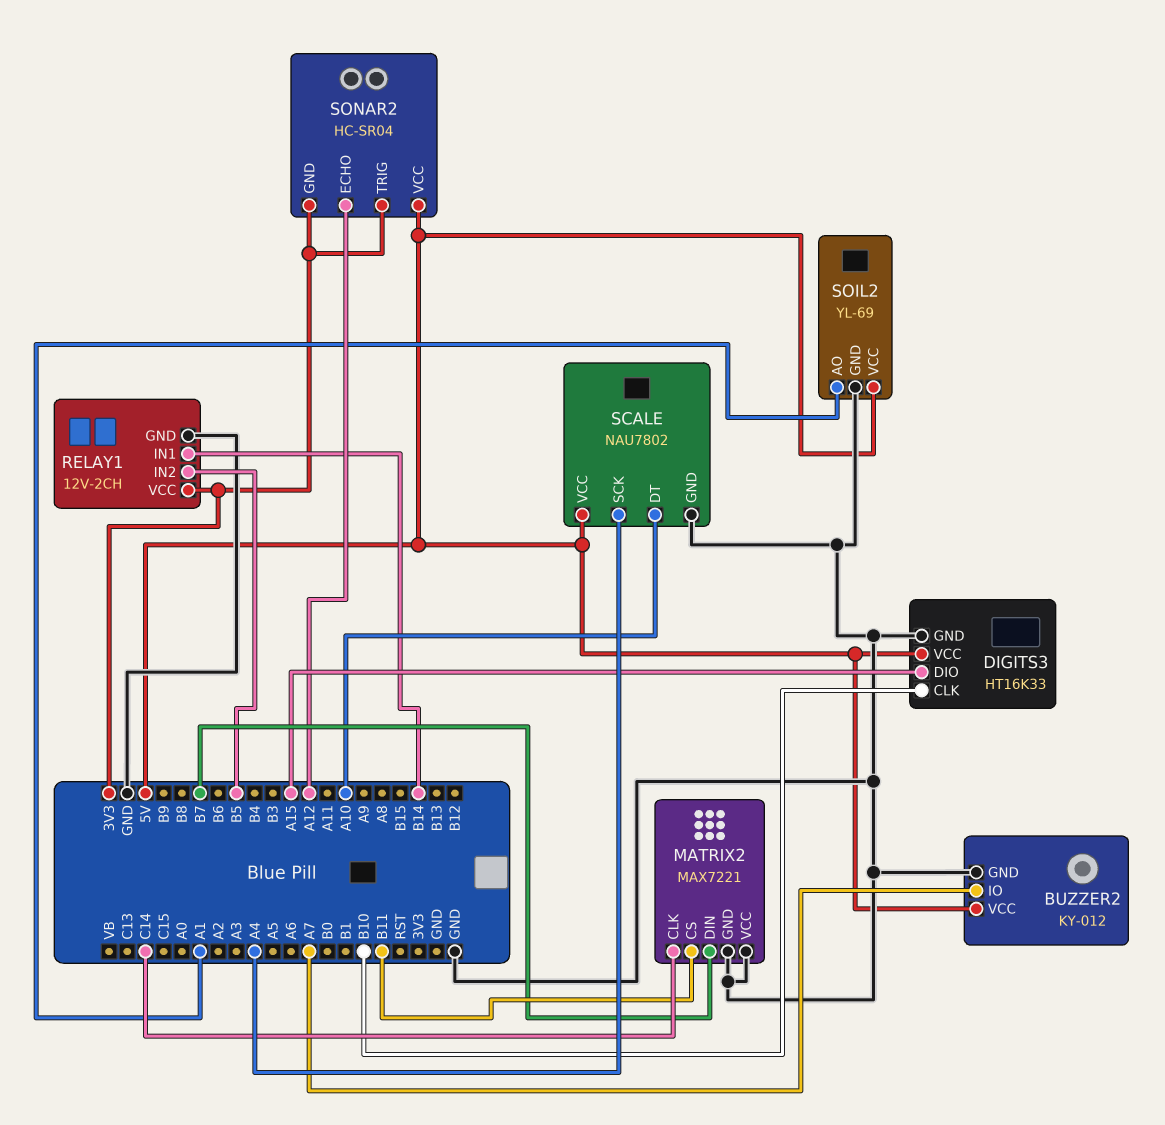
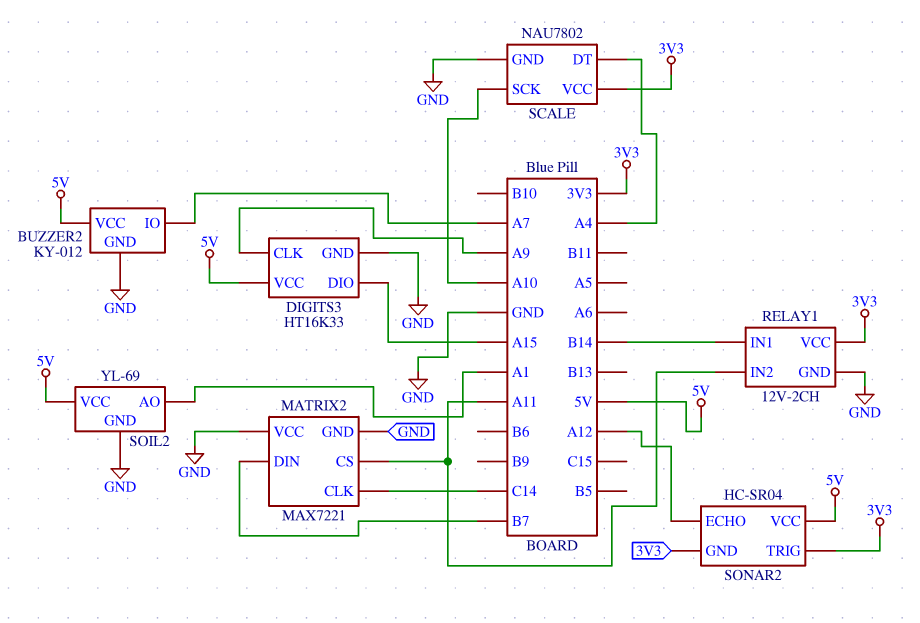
DIGITS3 pin CLK: B10 -> A9
MATRIX2 pin CS: B11 -> A11
RELAY1 pin IN2: B5 -> A11
SCALE pin DT: A10 -> A4
SCALE pin SCK: A4 -> A10
SCALE pin VCC: 5V -> 3V3

